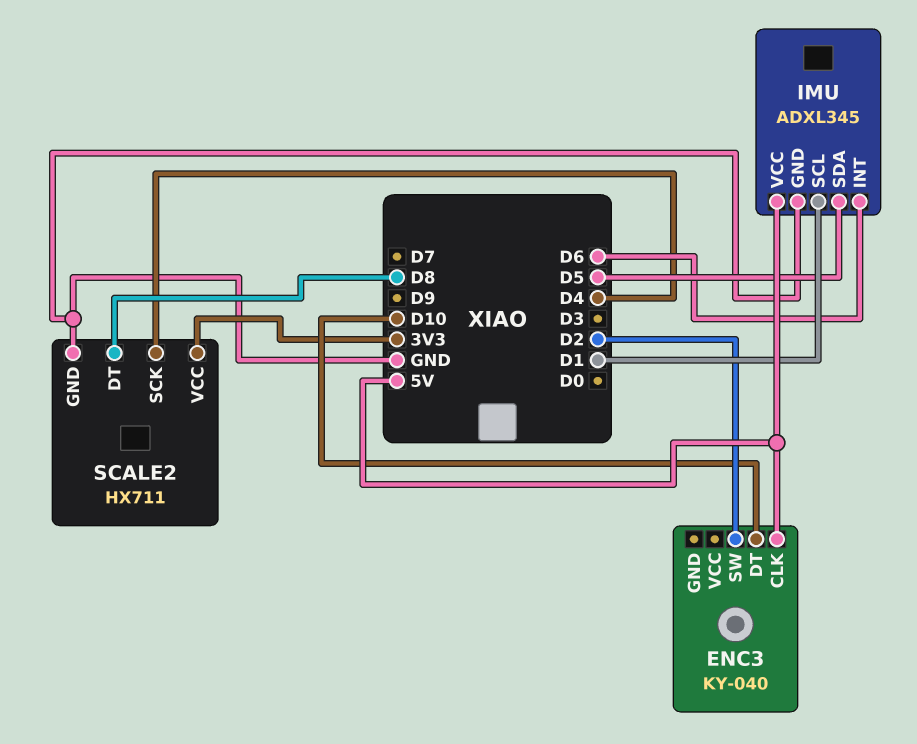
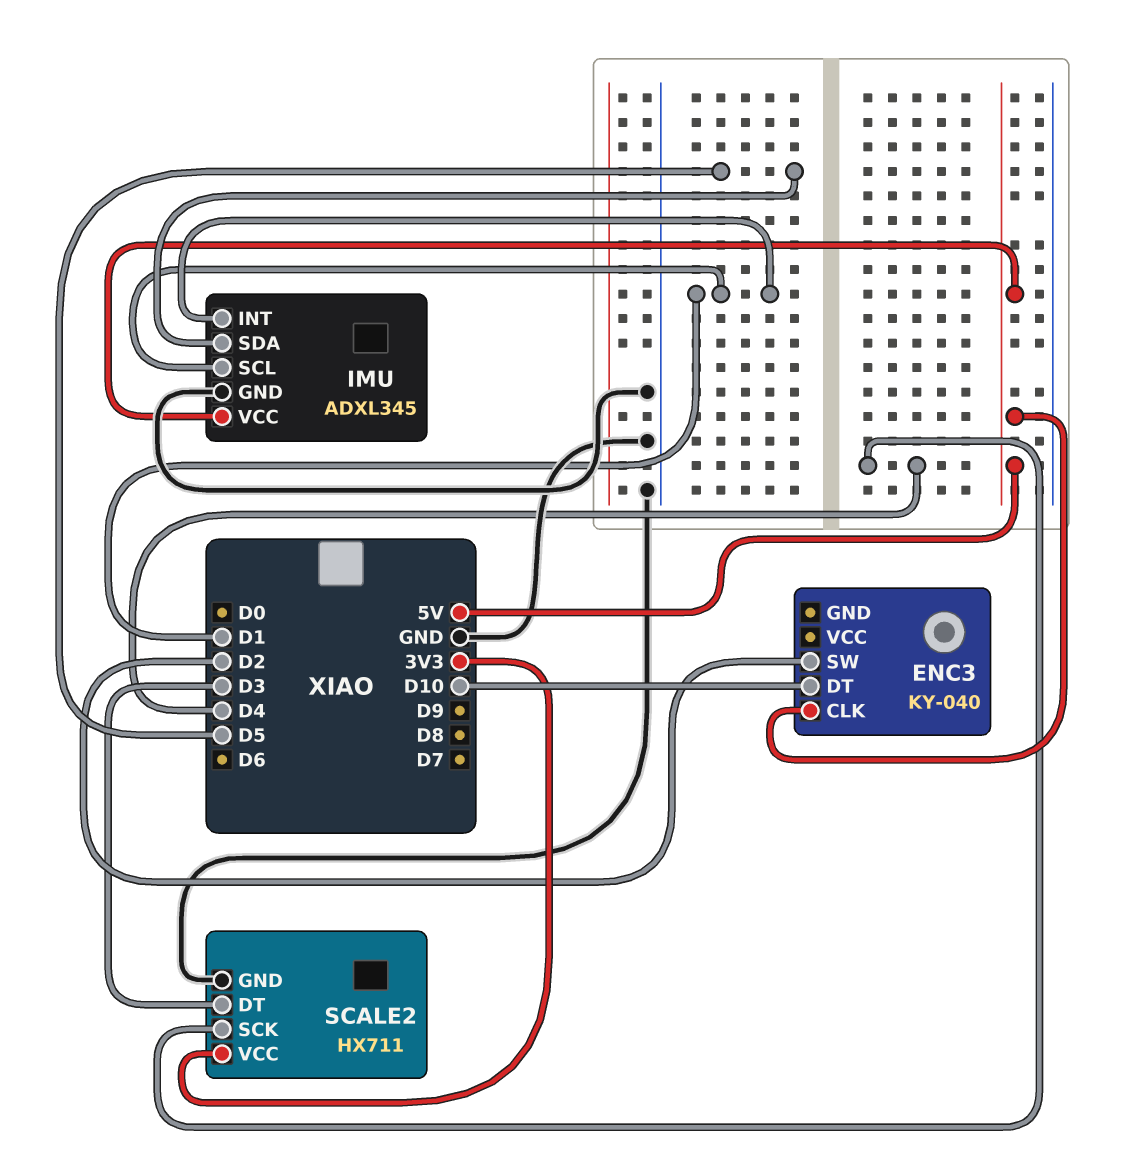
IMU pin INT: D6 -> D1
SCALE2 pin DT: D8 -> D3

